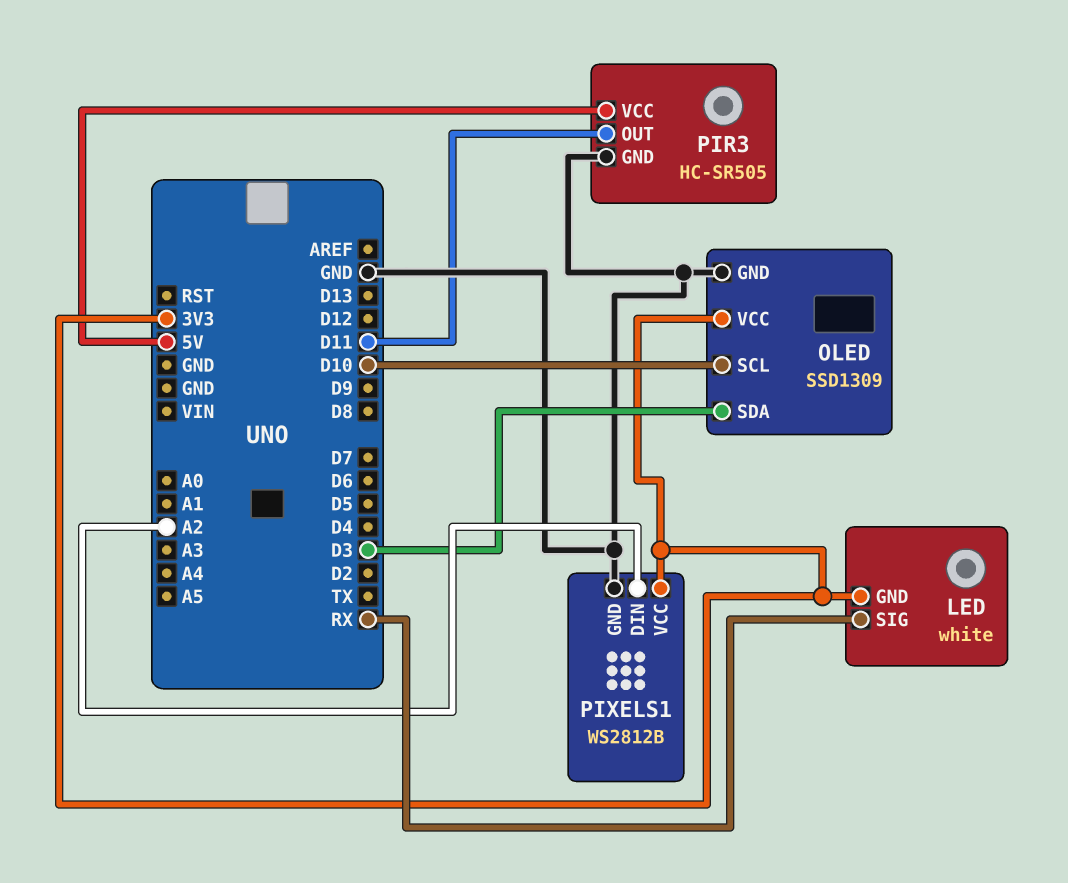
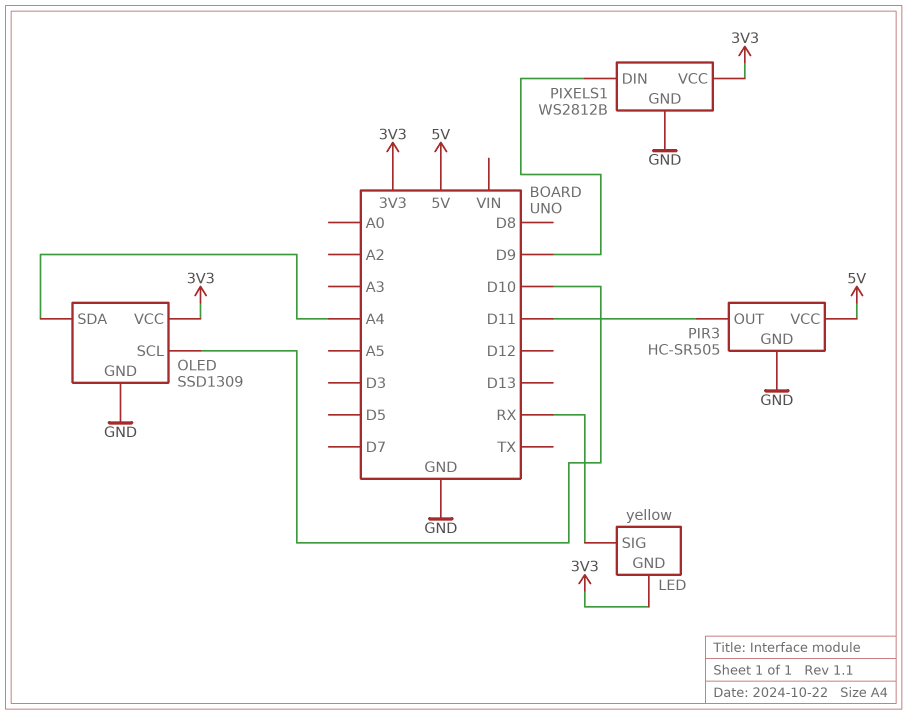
LED: white -> yellow
OLED pin SDA: D3 -> A4
PIXELS1 pin DIN: A2 -> D9

